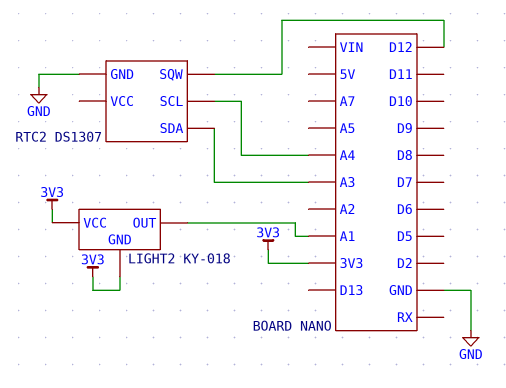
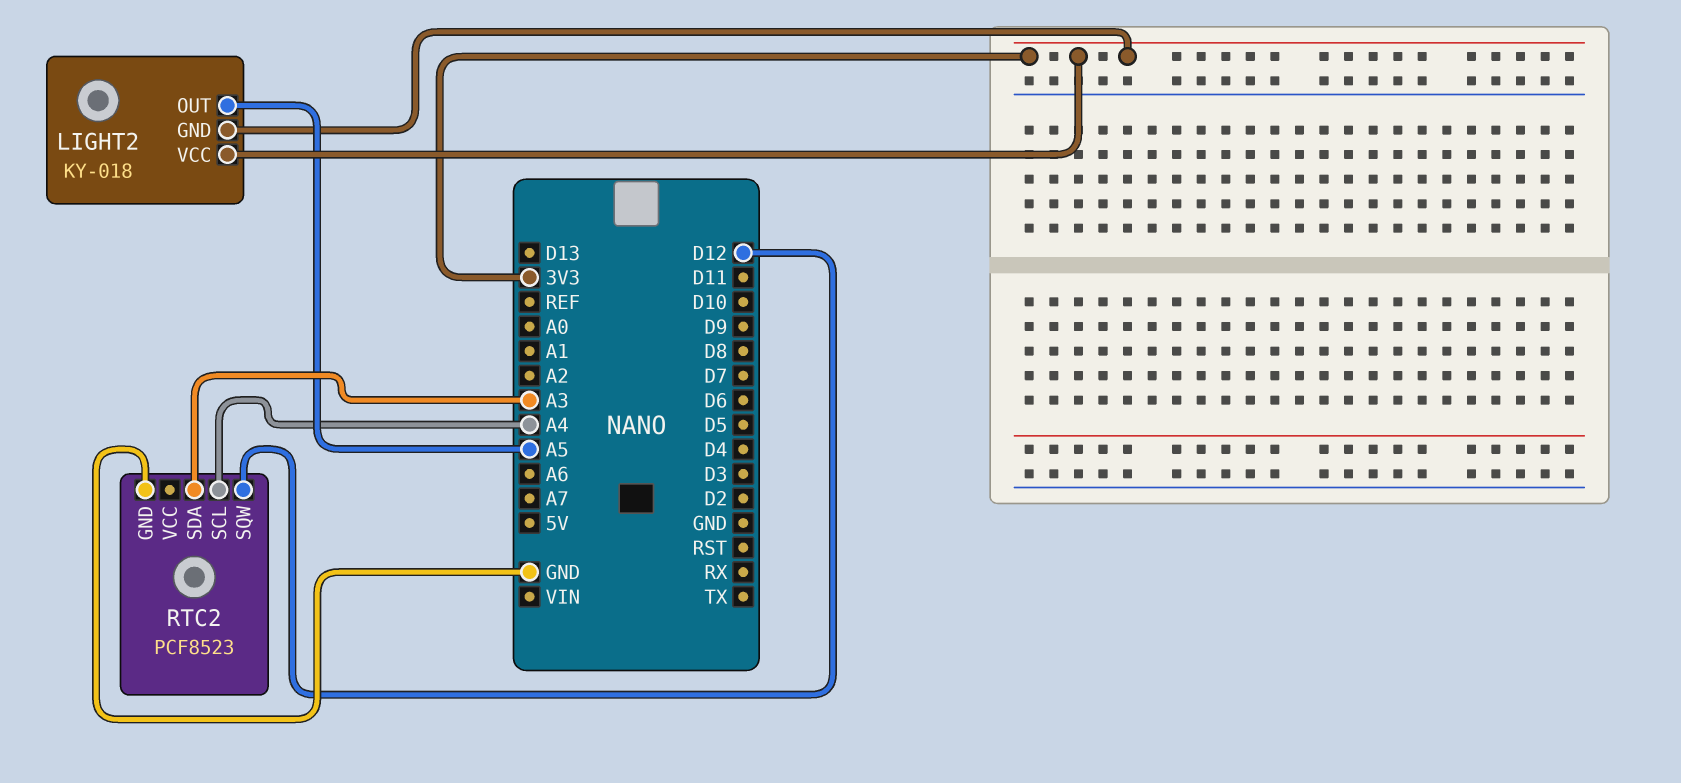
LIGHT2 pin OUT: A1 -> A5
RTC2: DS1307 -> PCF8523

